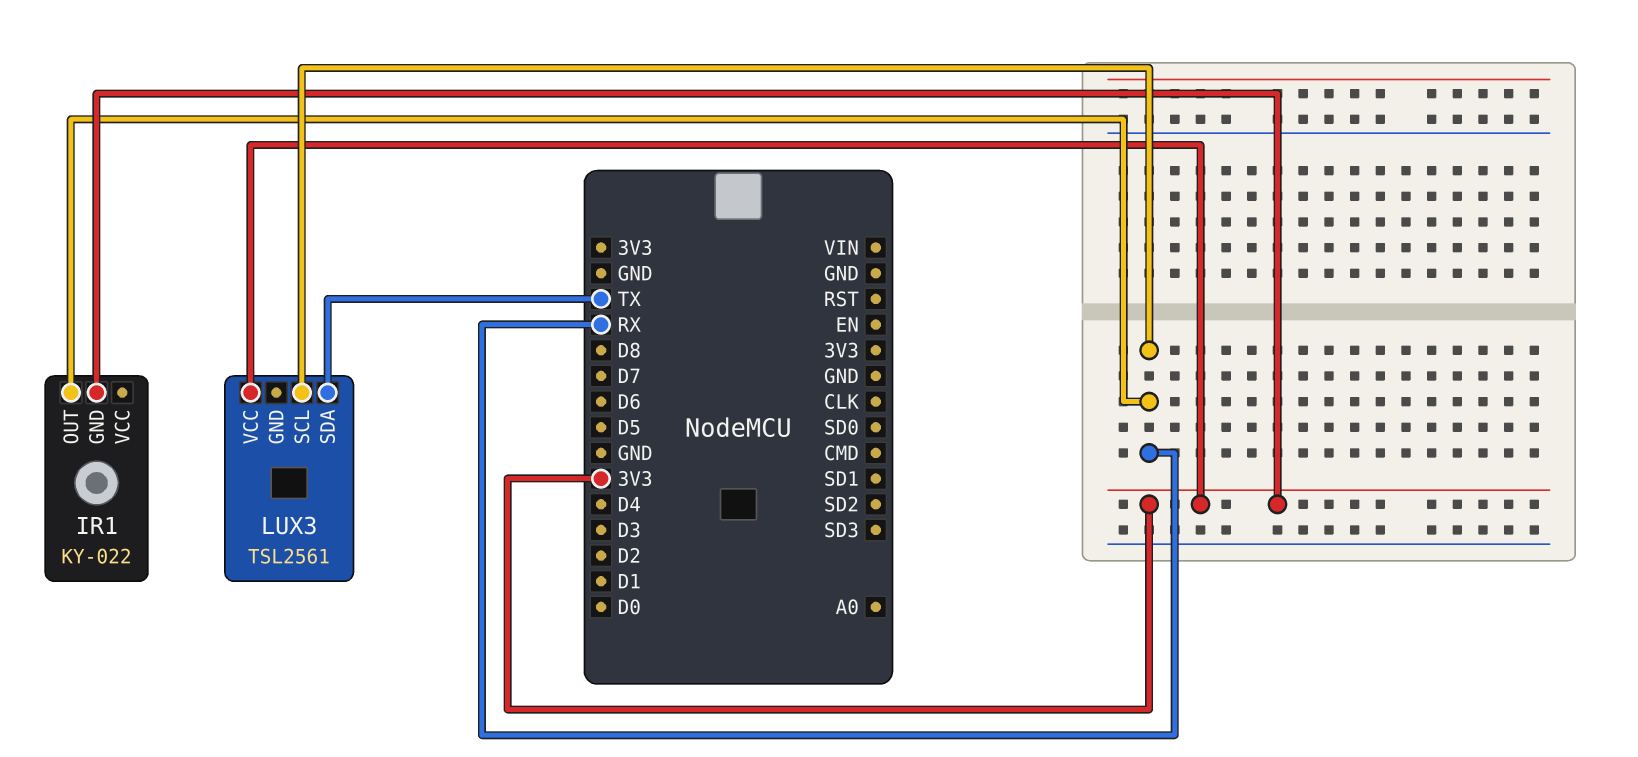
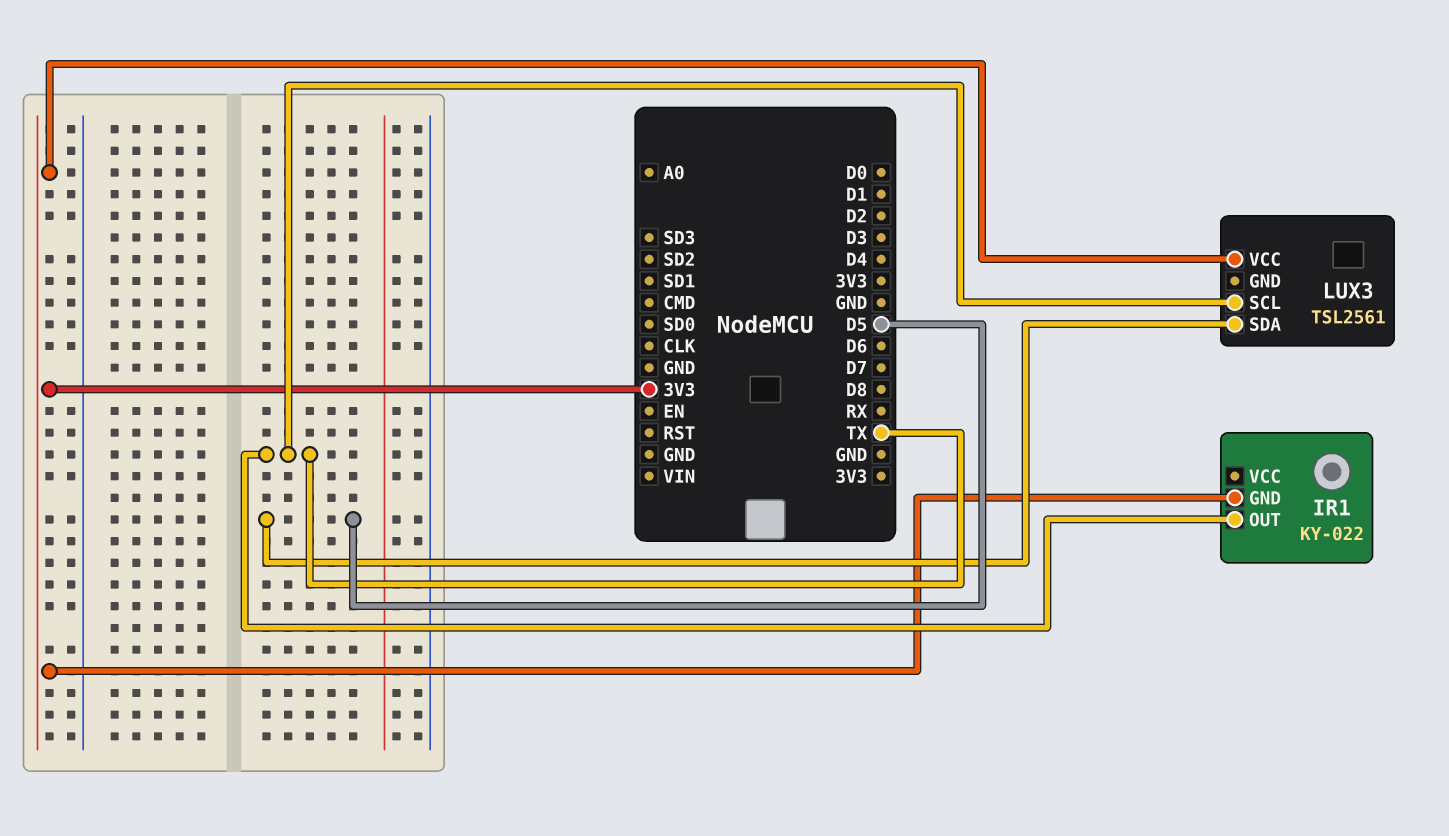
IR1 pin OUT: RX -> TX
LUX3 pin SCL: RX -> TX
LUX3 pin SDA: TX -> D5

